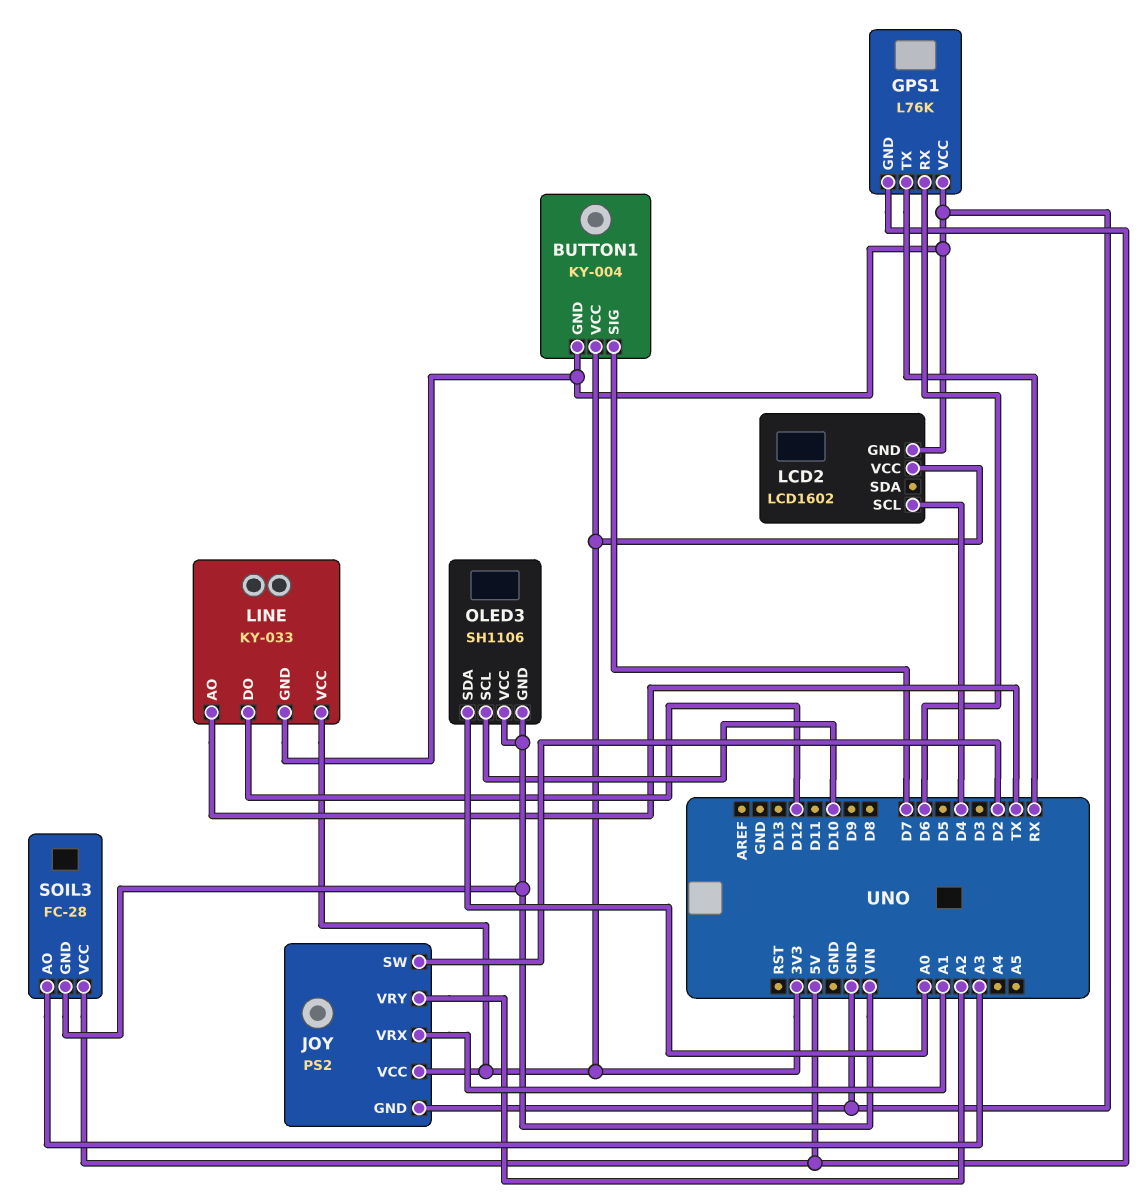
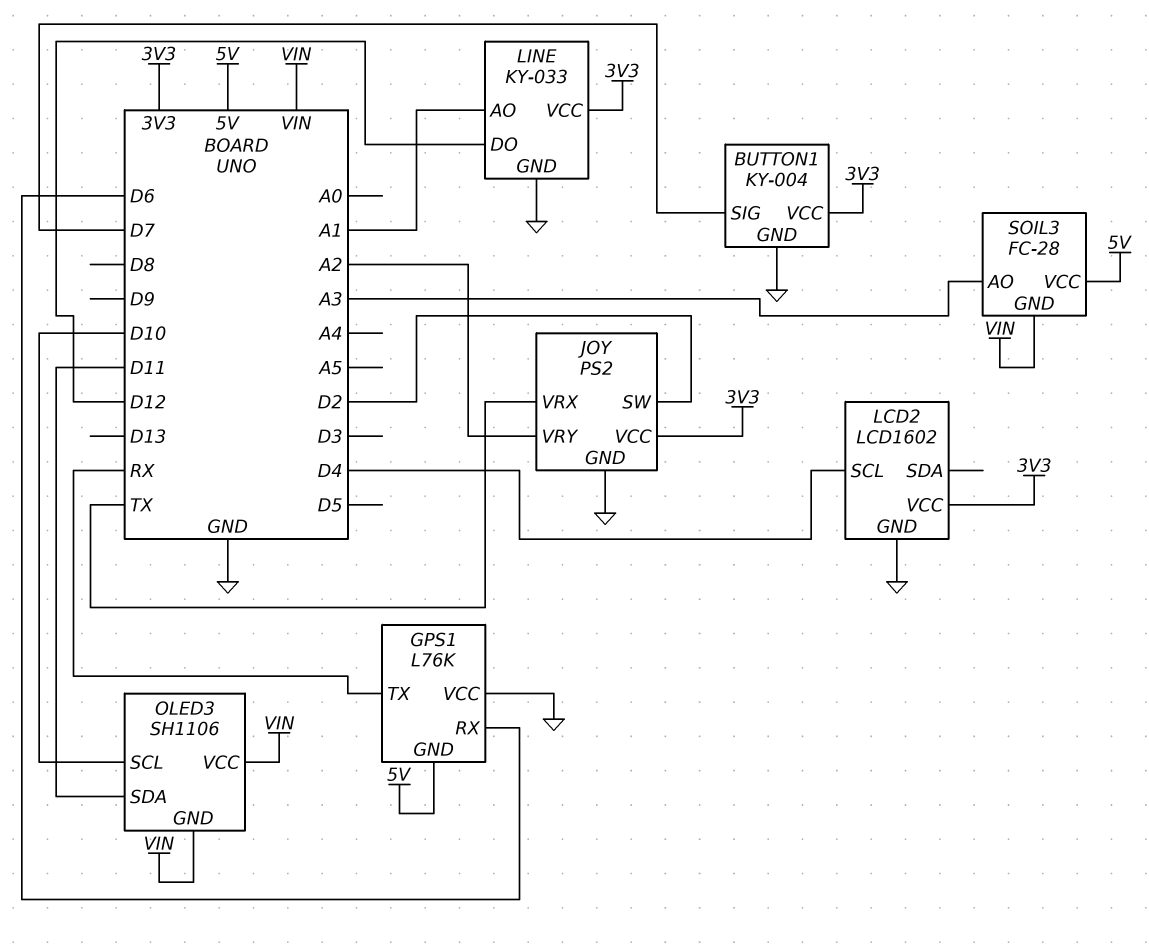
JOY pin VRX: A1 -> TX
LINE pin AO: TX -> A1
OLED3 pin SDA: A0 -> D11

